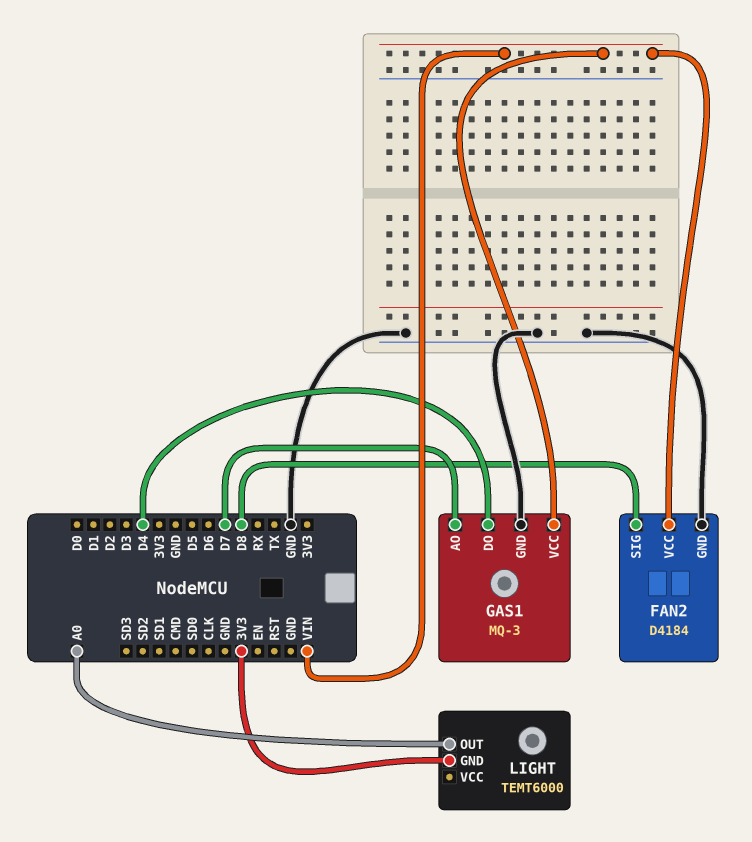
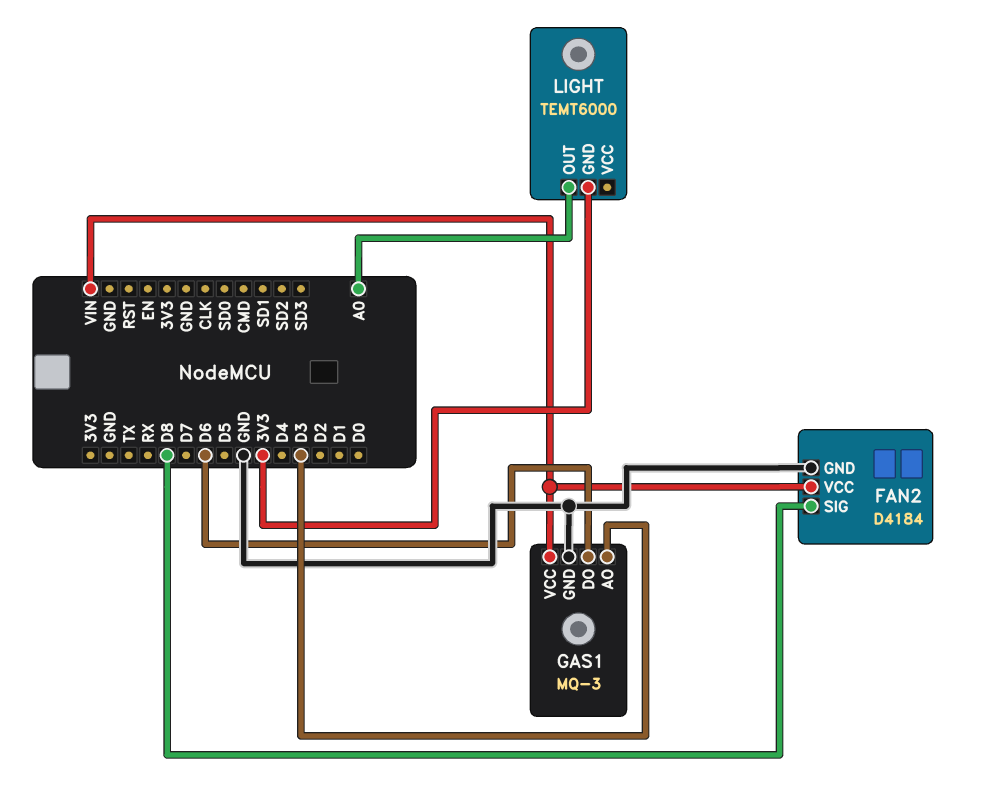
GAS1 pin AO: D7 -> D3
GAS1 pin DO: D4 -> D6

